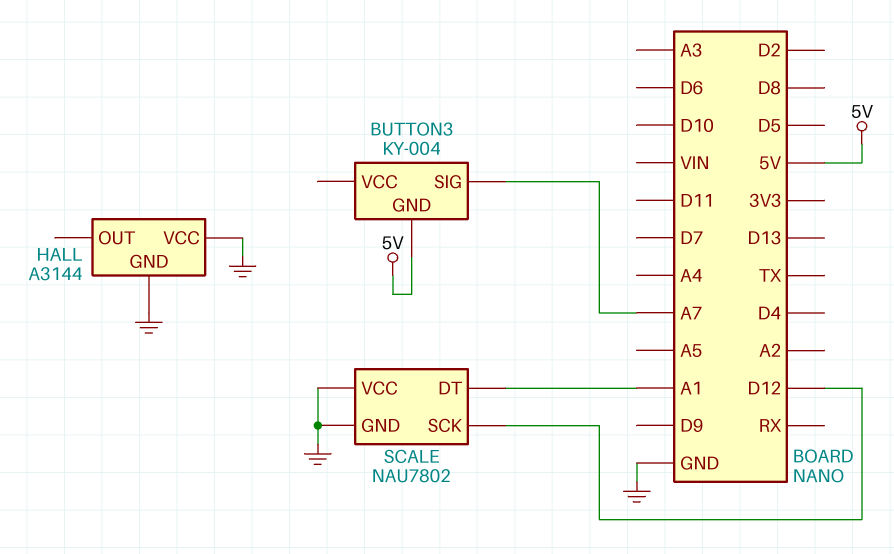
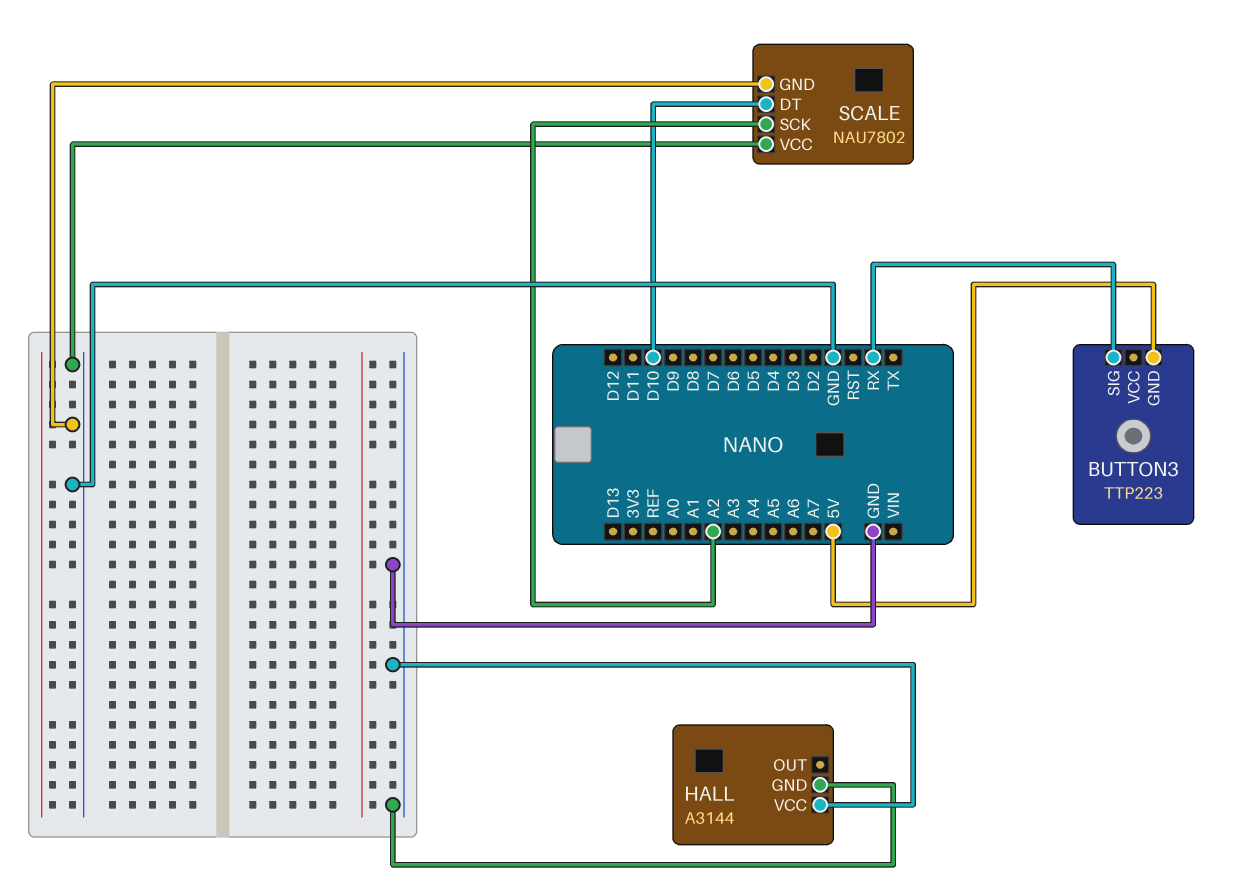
BUTTON3: KY-004 -> TTP223
BUTTON3 pin SIG: A7 -> RX
SCALE pin DT: A1 -> D10
SCALE pin SCK: D12 -> A2

